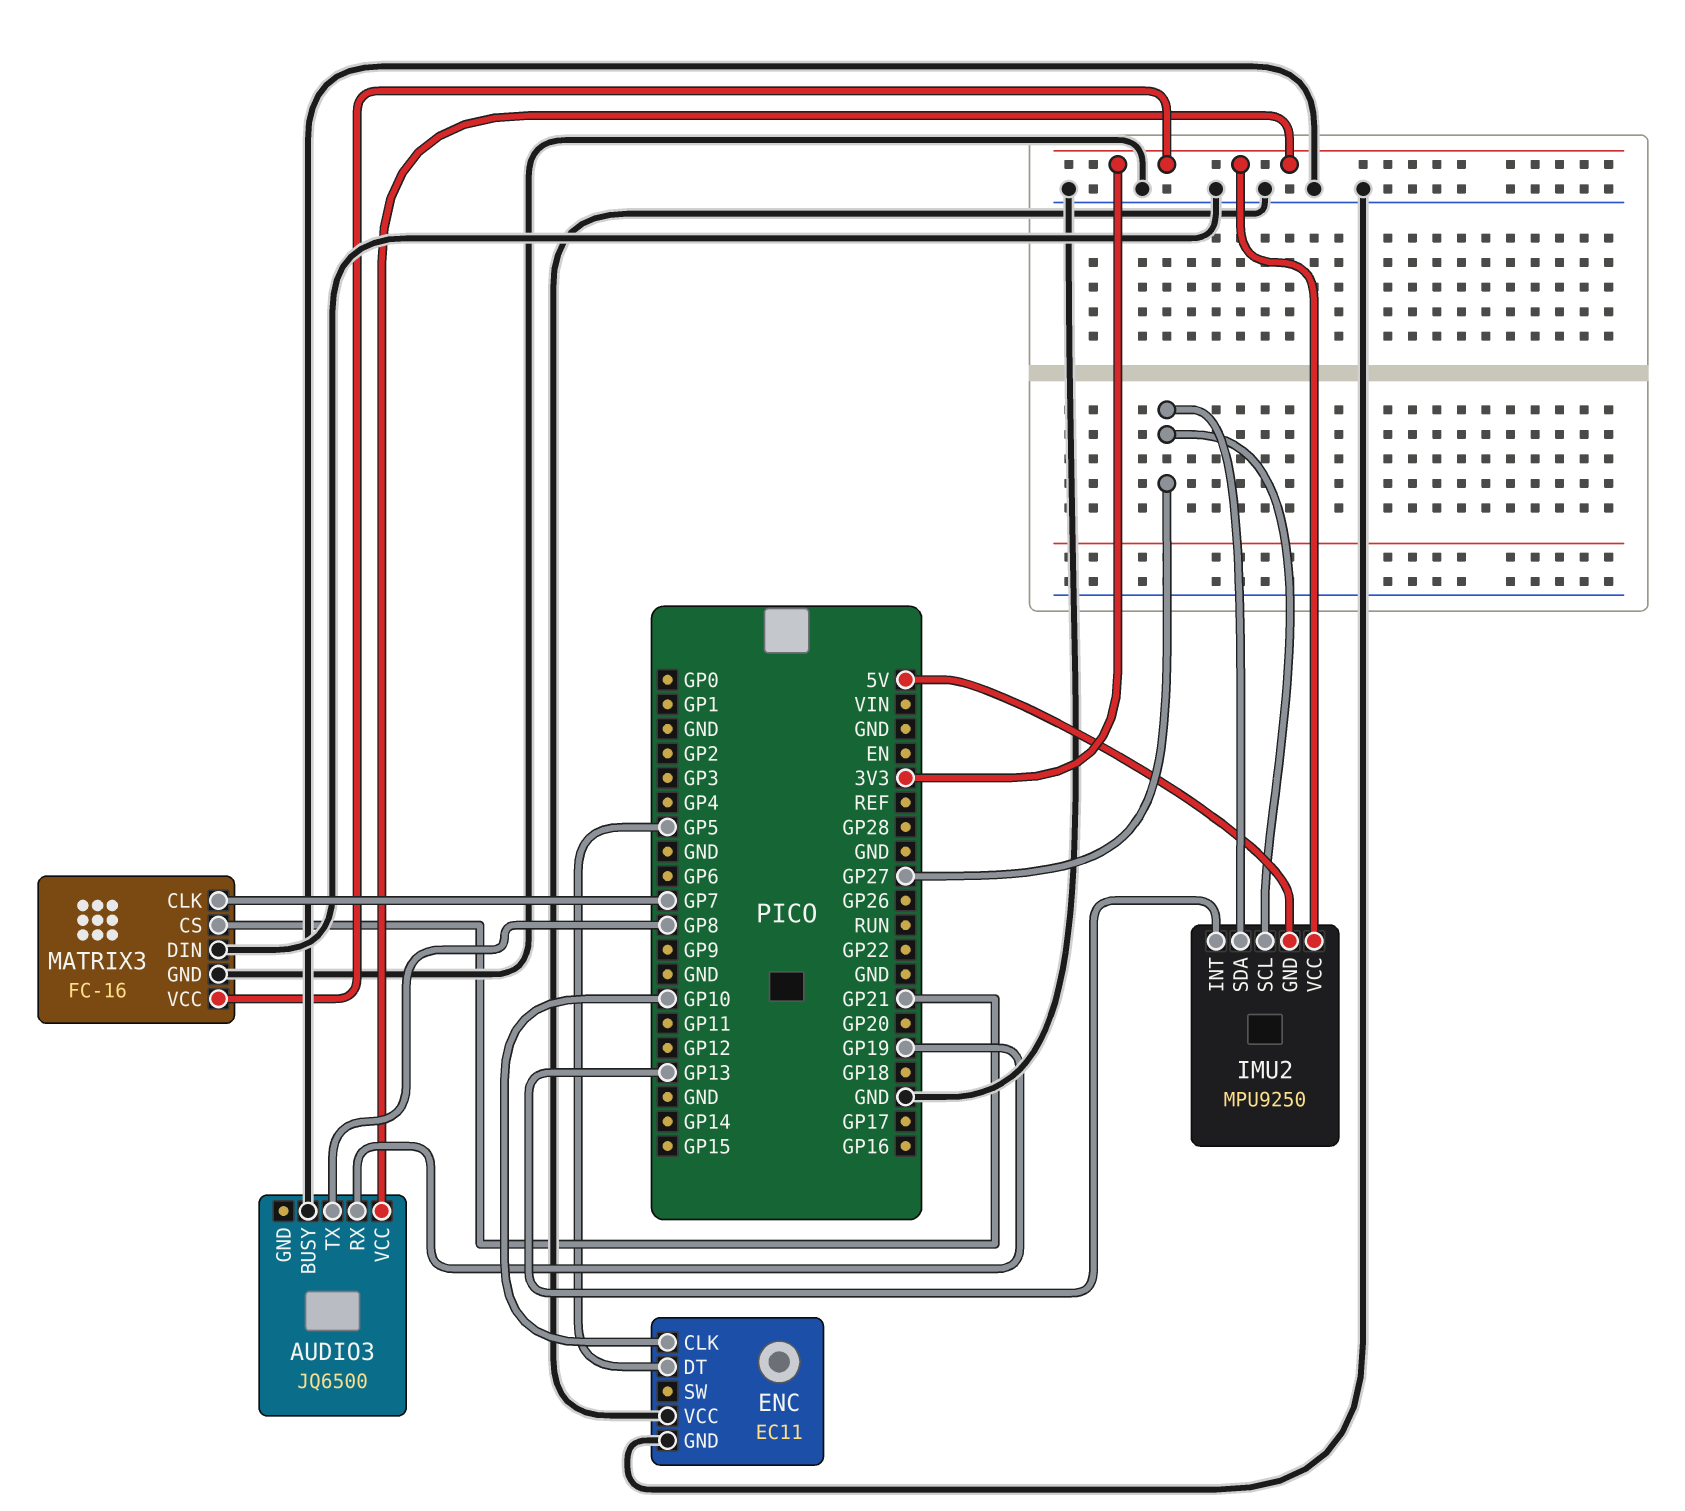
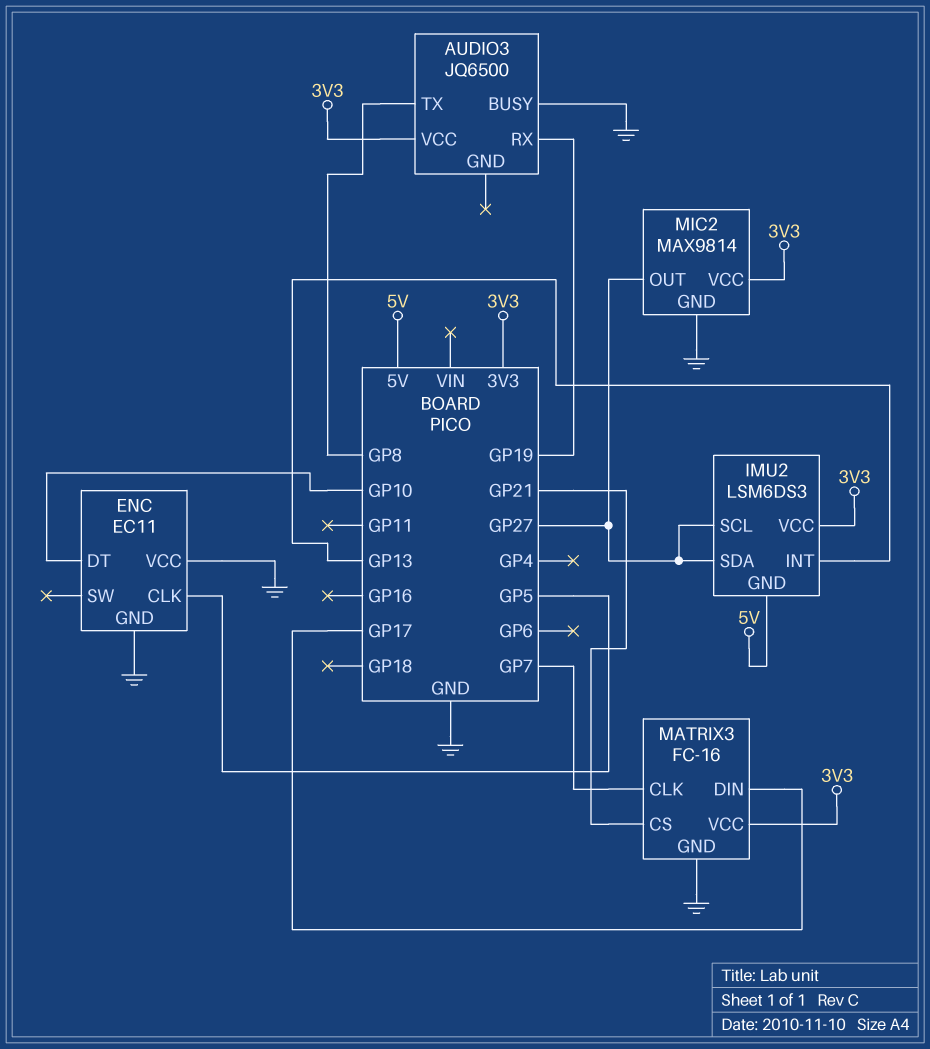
ENC pin CLK: GP10 -> GP5
ENC pin DT: GP5 -> GP10
IMU2: MPU9250 -> LSM6DS3
MATRIX3 pin DIN: GND -> GP17
MIC2: none -> MAX9814
MIC2 pin GND: none -> GND
MIC2 pin OUT: none -> GP27
MIC2 pin VCC: none -> 3V3

